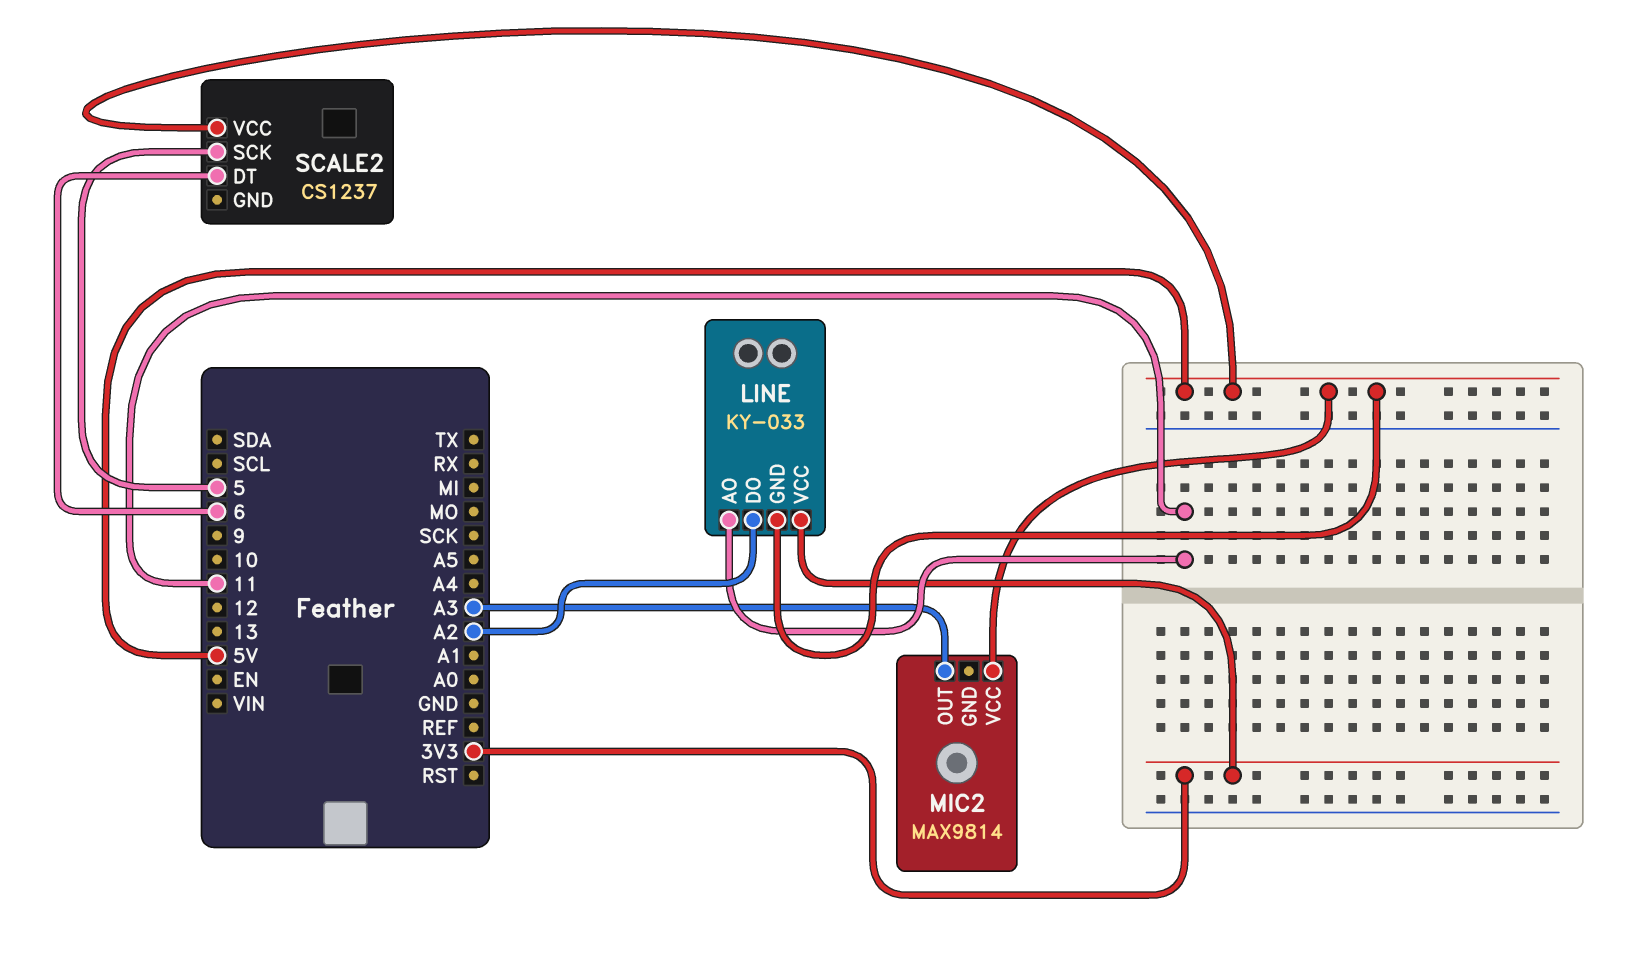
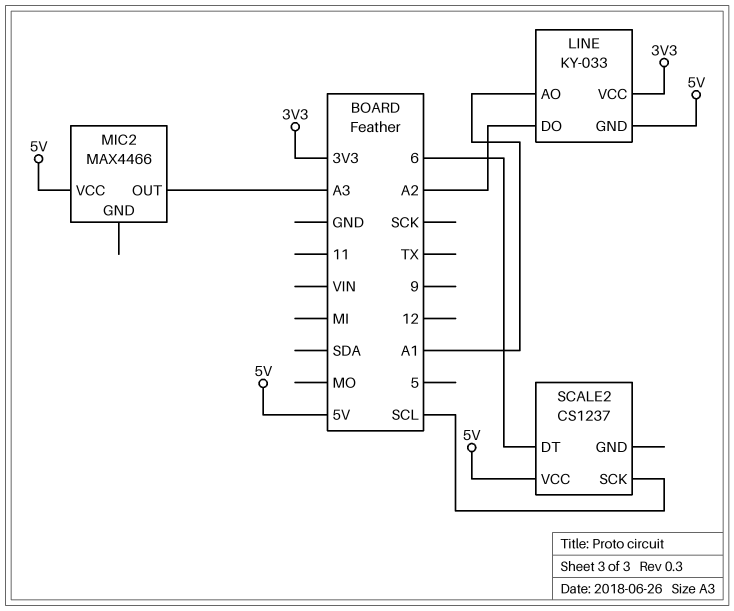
LINE pin AO: 11 -> A1
MIC2: MAX9814 -> MAX4466
SCALE2 pin SCK: 5 -> SCL

